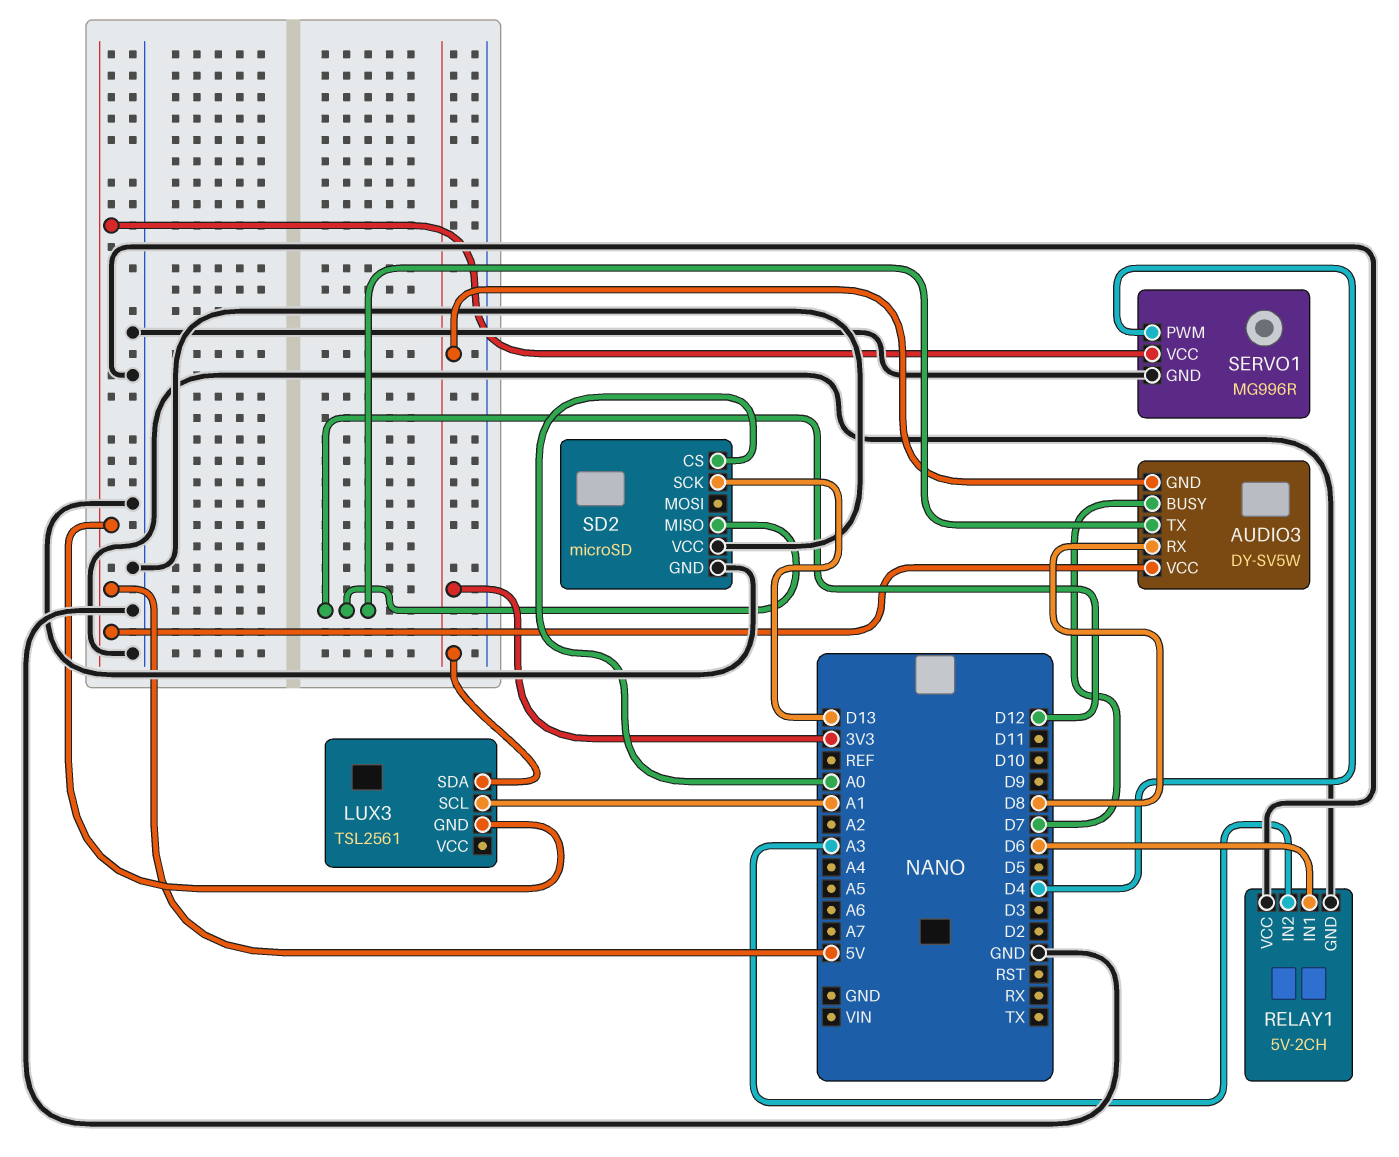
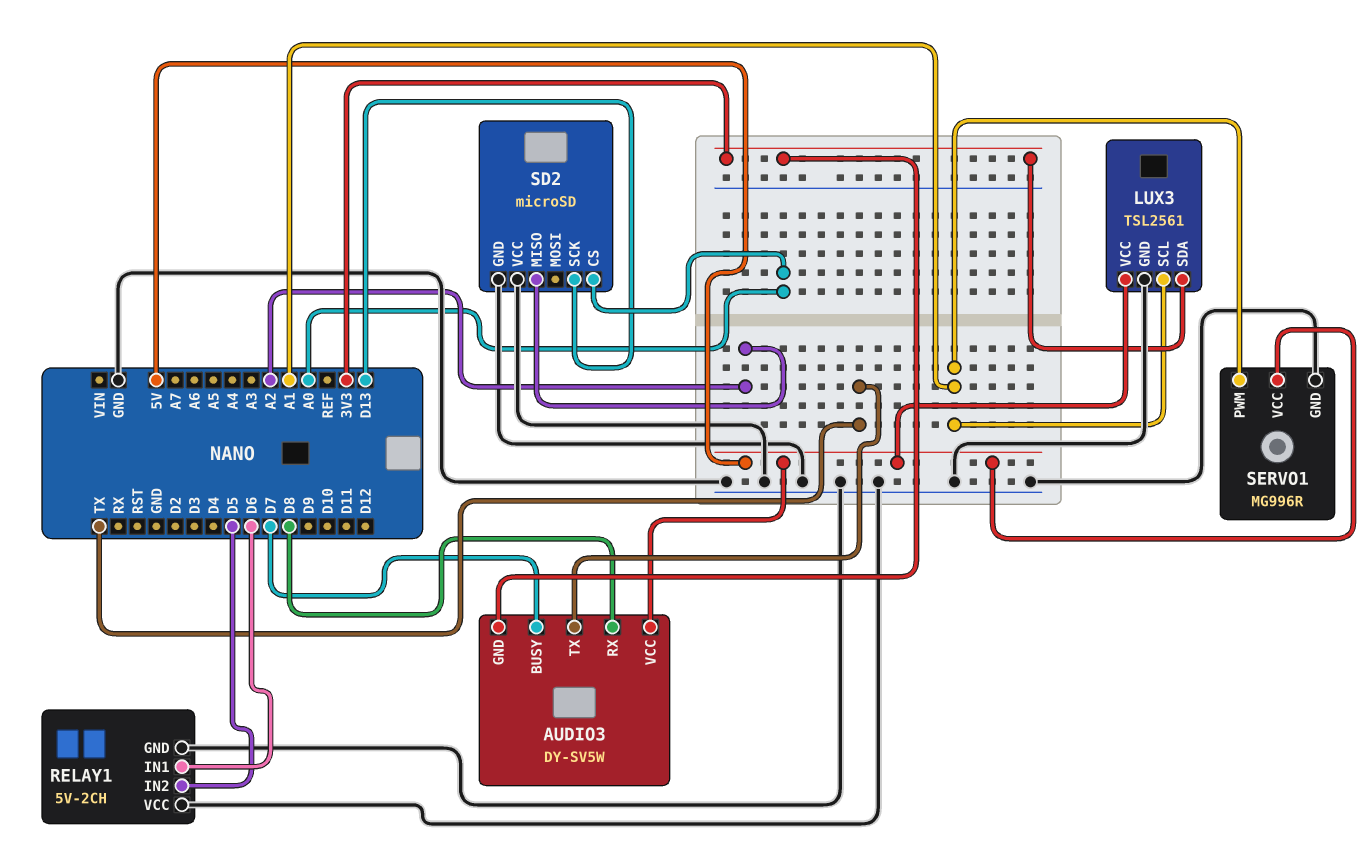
AUDIO3 pin TX: D12 -> TX
LUX3 pin GND: 5V -> GND
LUX3 pin VCC: none -> 5V
RELAY1 pin IN2: A3 -> D5
SD2 pin MISO: D12 -> A2
SERVO1 pin PWM: D4 -> A1

